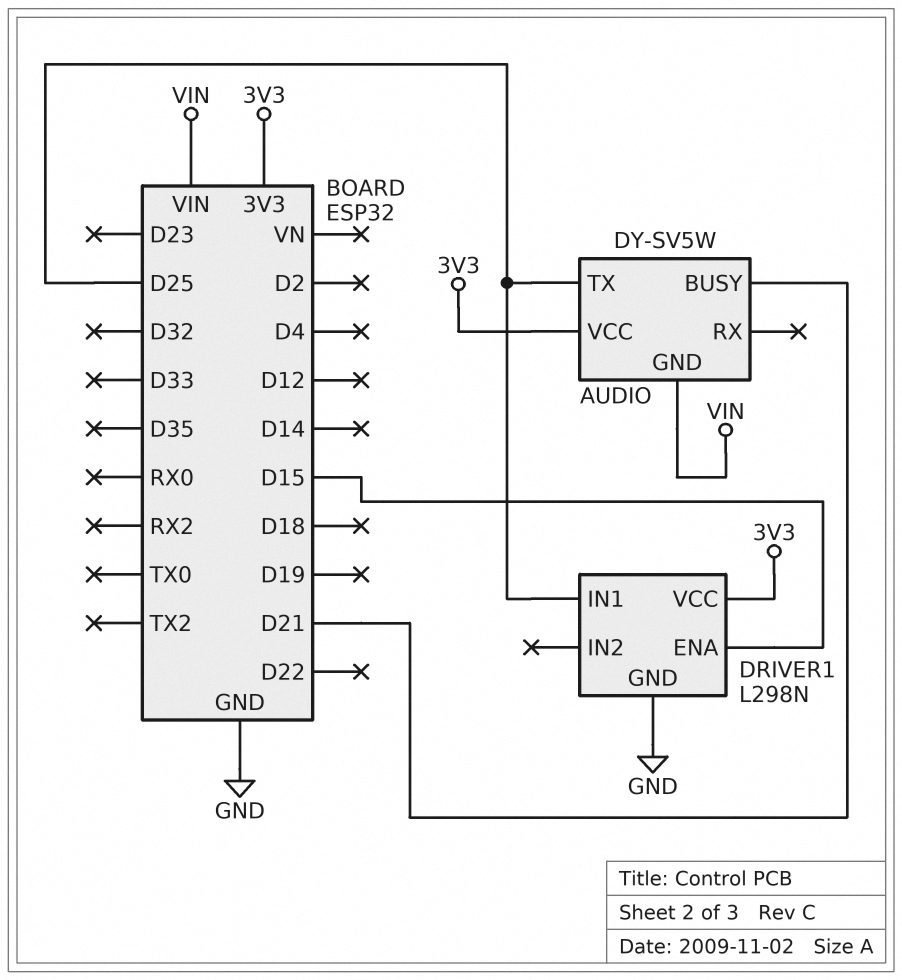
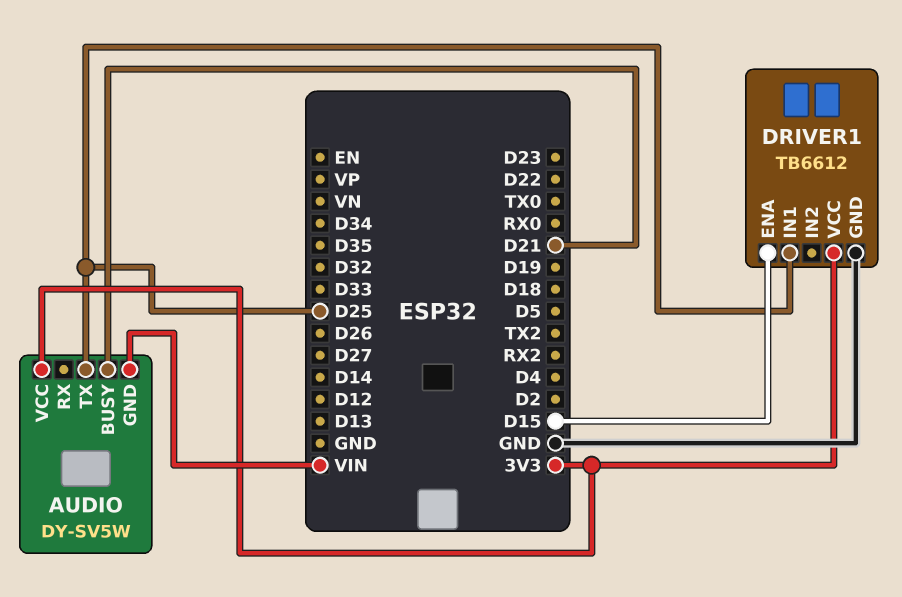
DRIVER1: L298N -> TB6612

